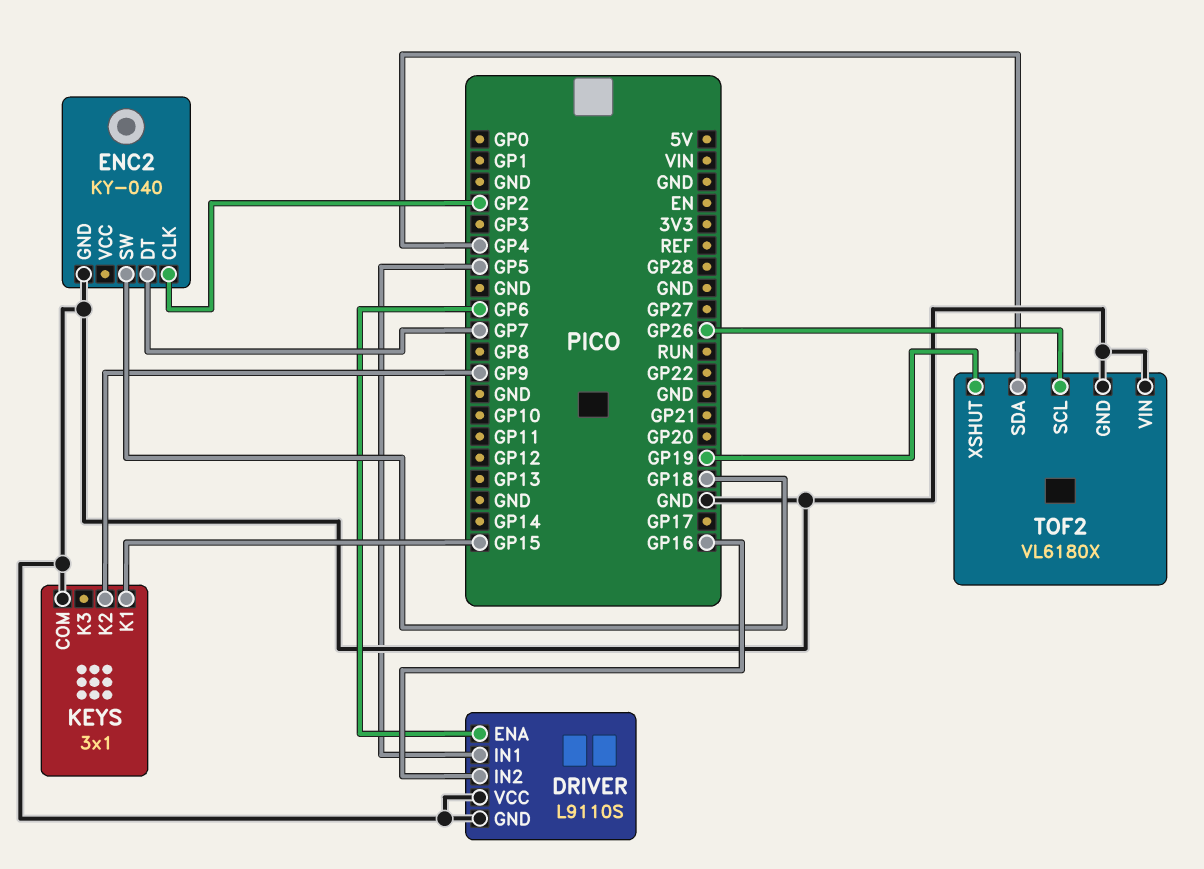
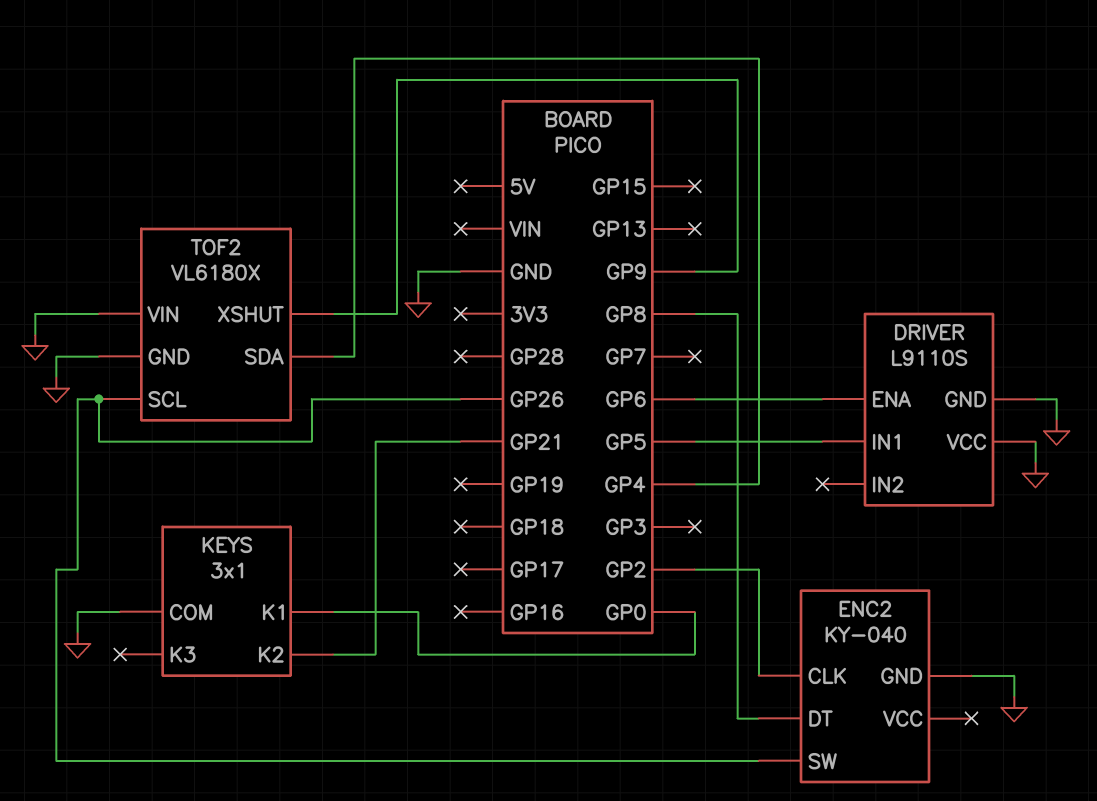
DRIVER pin IN2: GP16 -> none
ENC2 pin DT: GP7 -> GP8
ENC2 pin SW: GP18 -> GP26
KEYS pin K1: GP15 -> GP0
KEYS pin K2: GP9 -> GP21
TOF2 pin XSHUT: GP19 -> GP9

